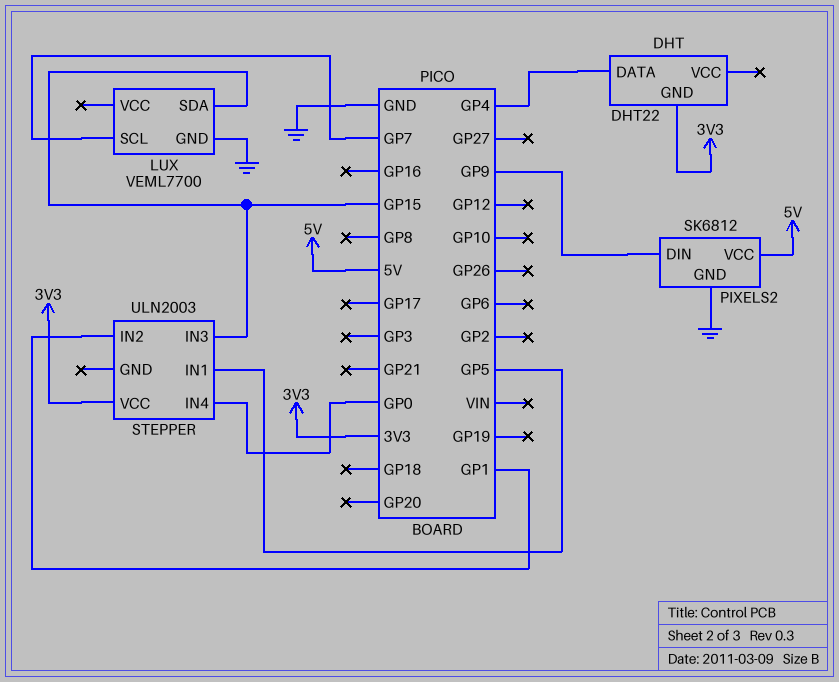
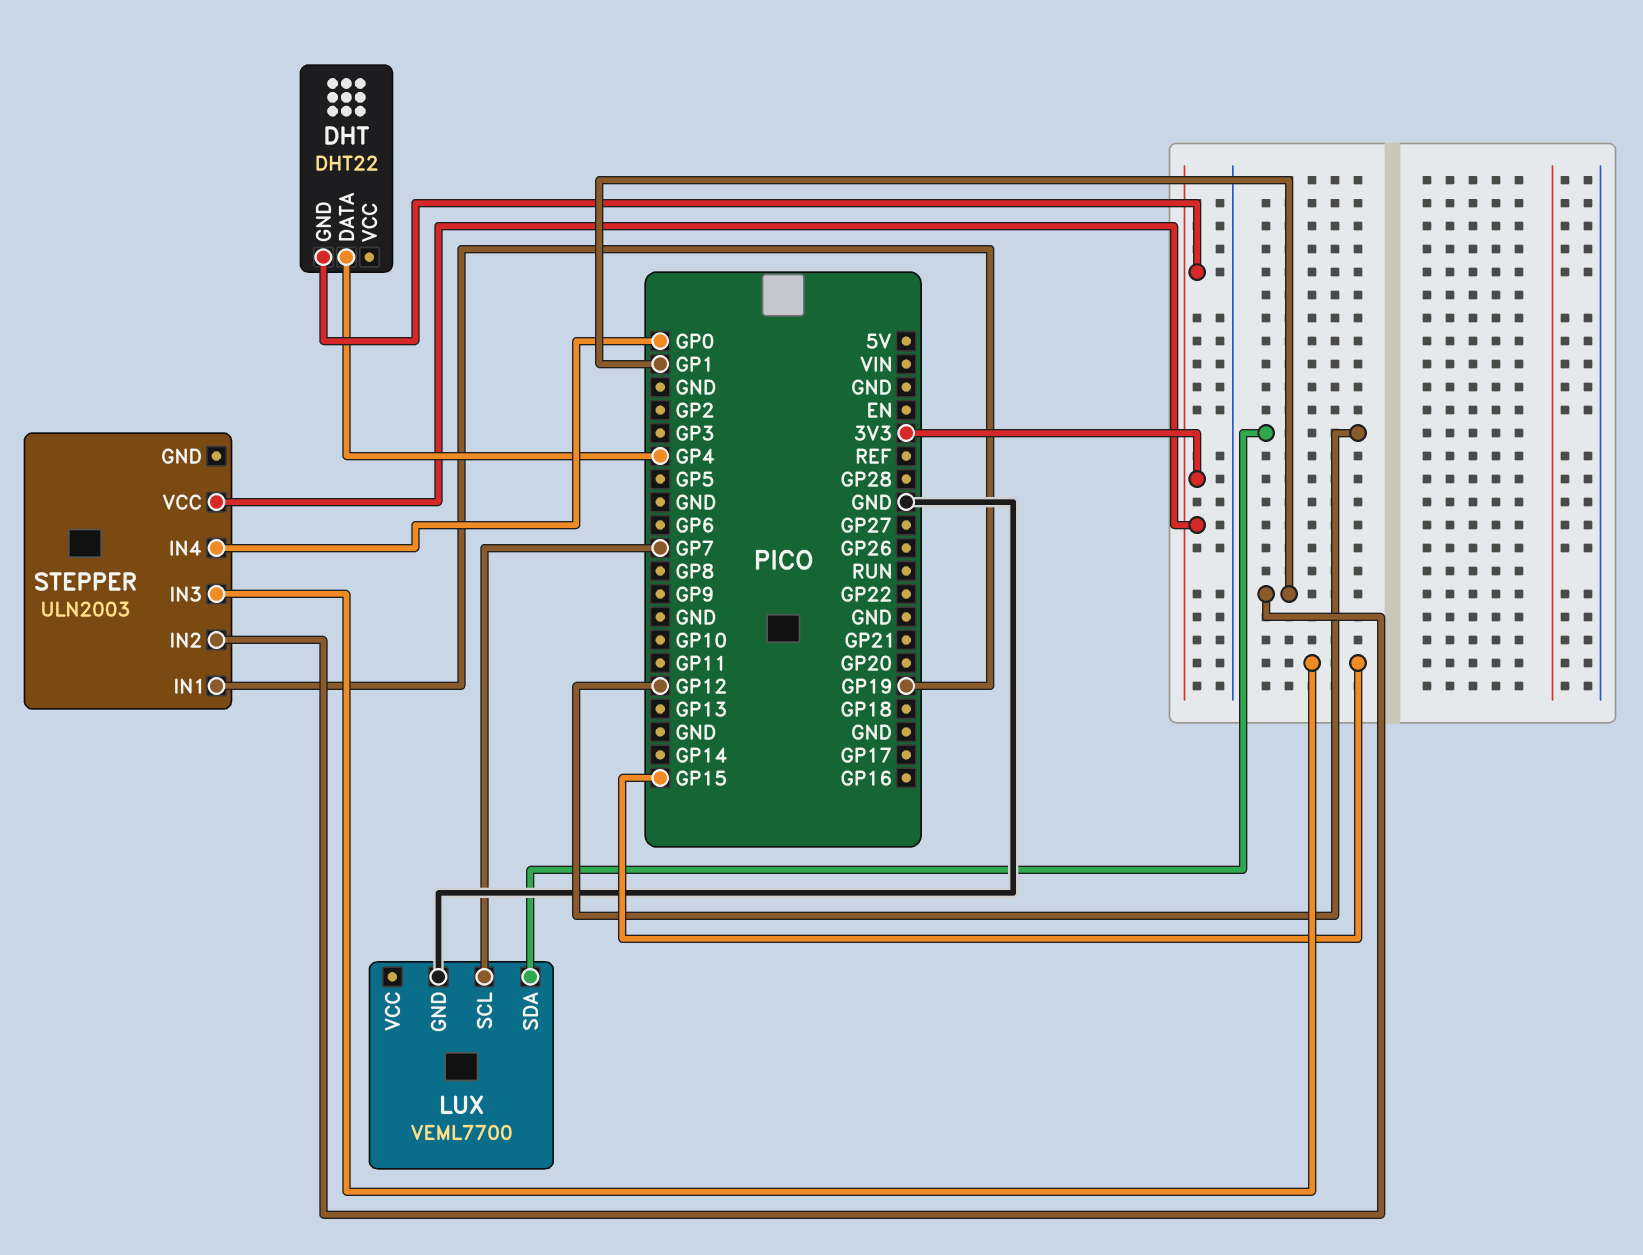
LUX pin SDA: GP15 -> GP12
PIXELS2: SK6812 -> none
PIXELS2 pin DIN: GP9 -> none
PIXELS2 pin GND: GND -> none
PIXELS2 pin VCC: 5V -> none
STEPPER pin IN1: GP5 -> GP19

